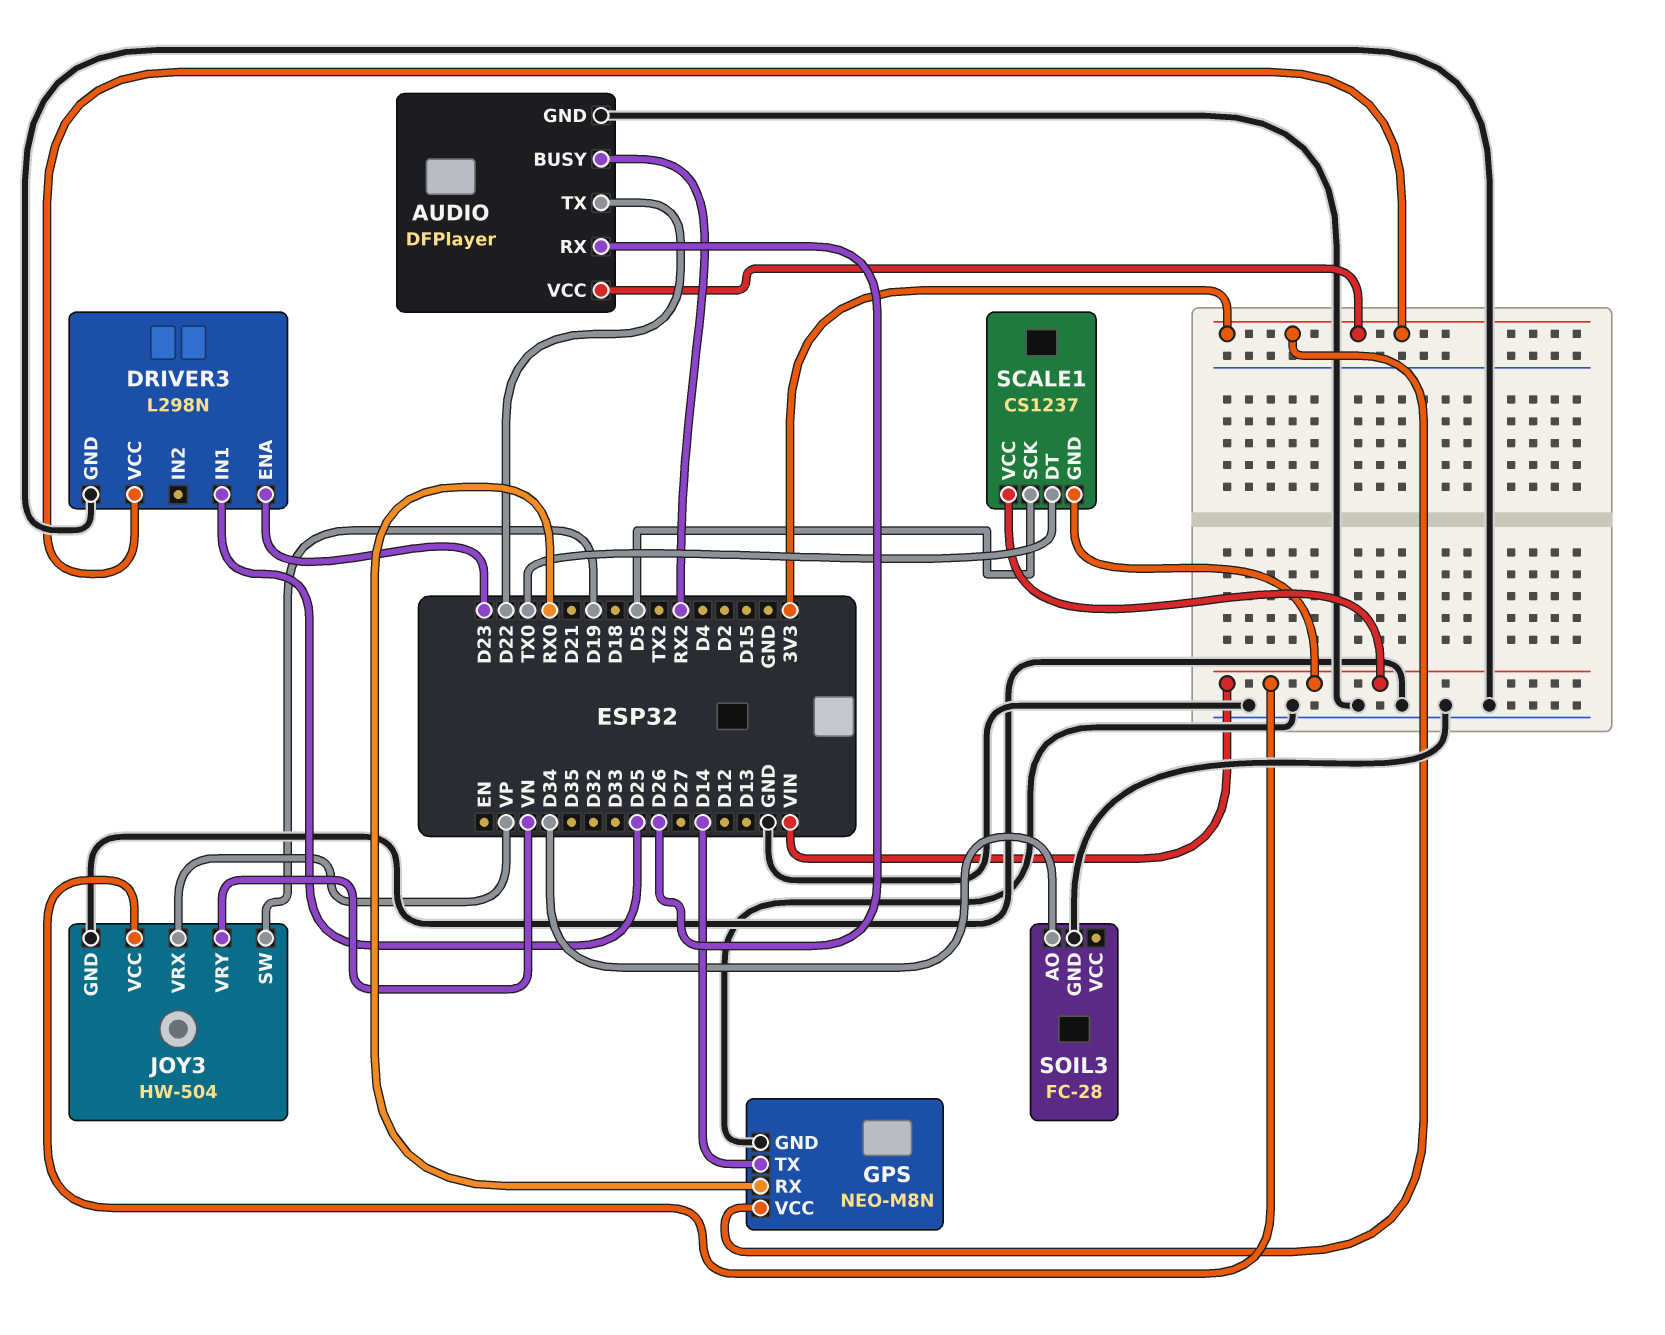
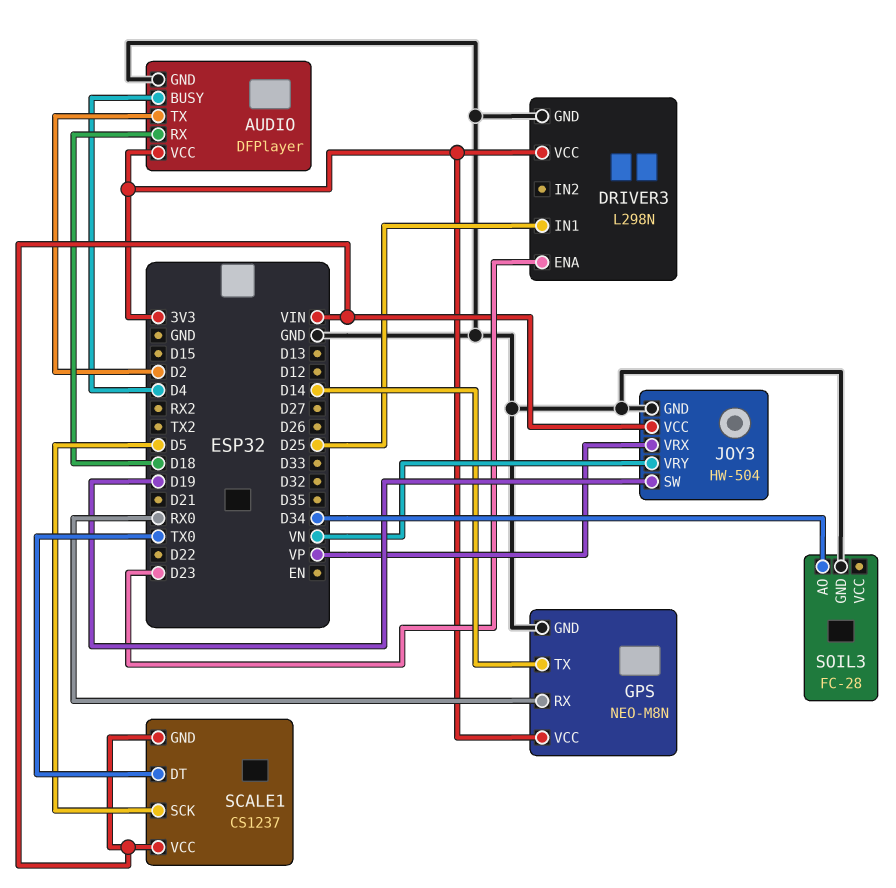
AUDIO pin BUSY: RX2 -> D4
AUDIO pin RX: D26 -> D18
AUDIO pin TX: D22 -> D2

